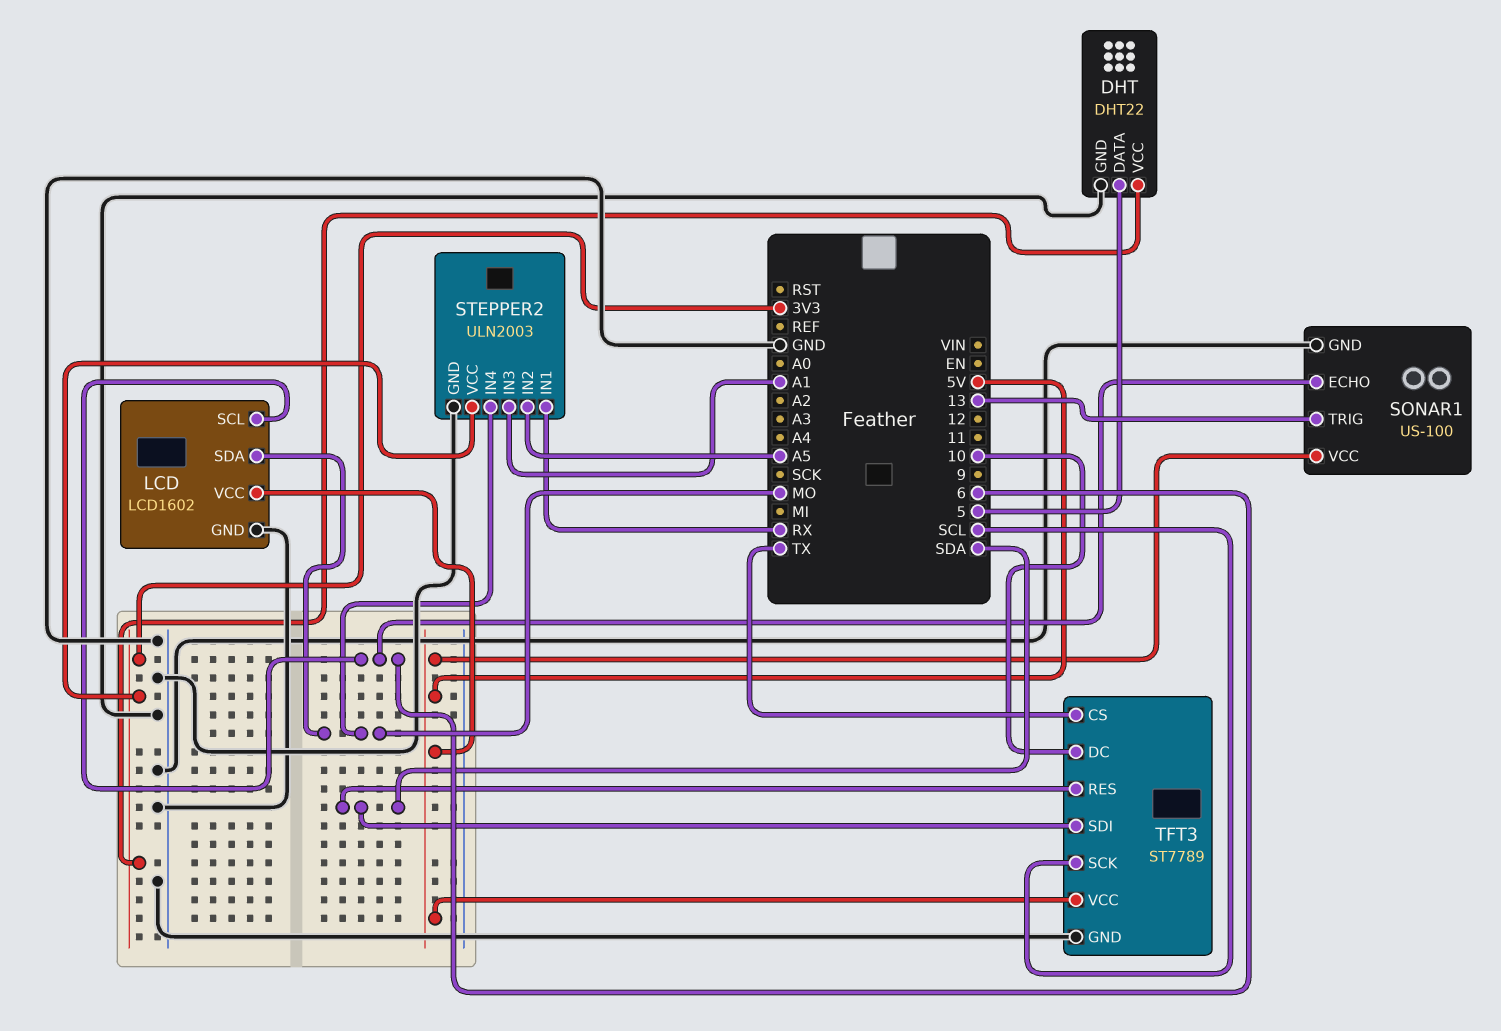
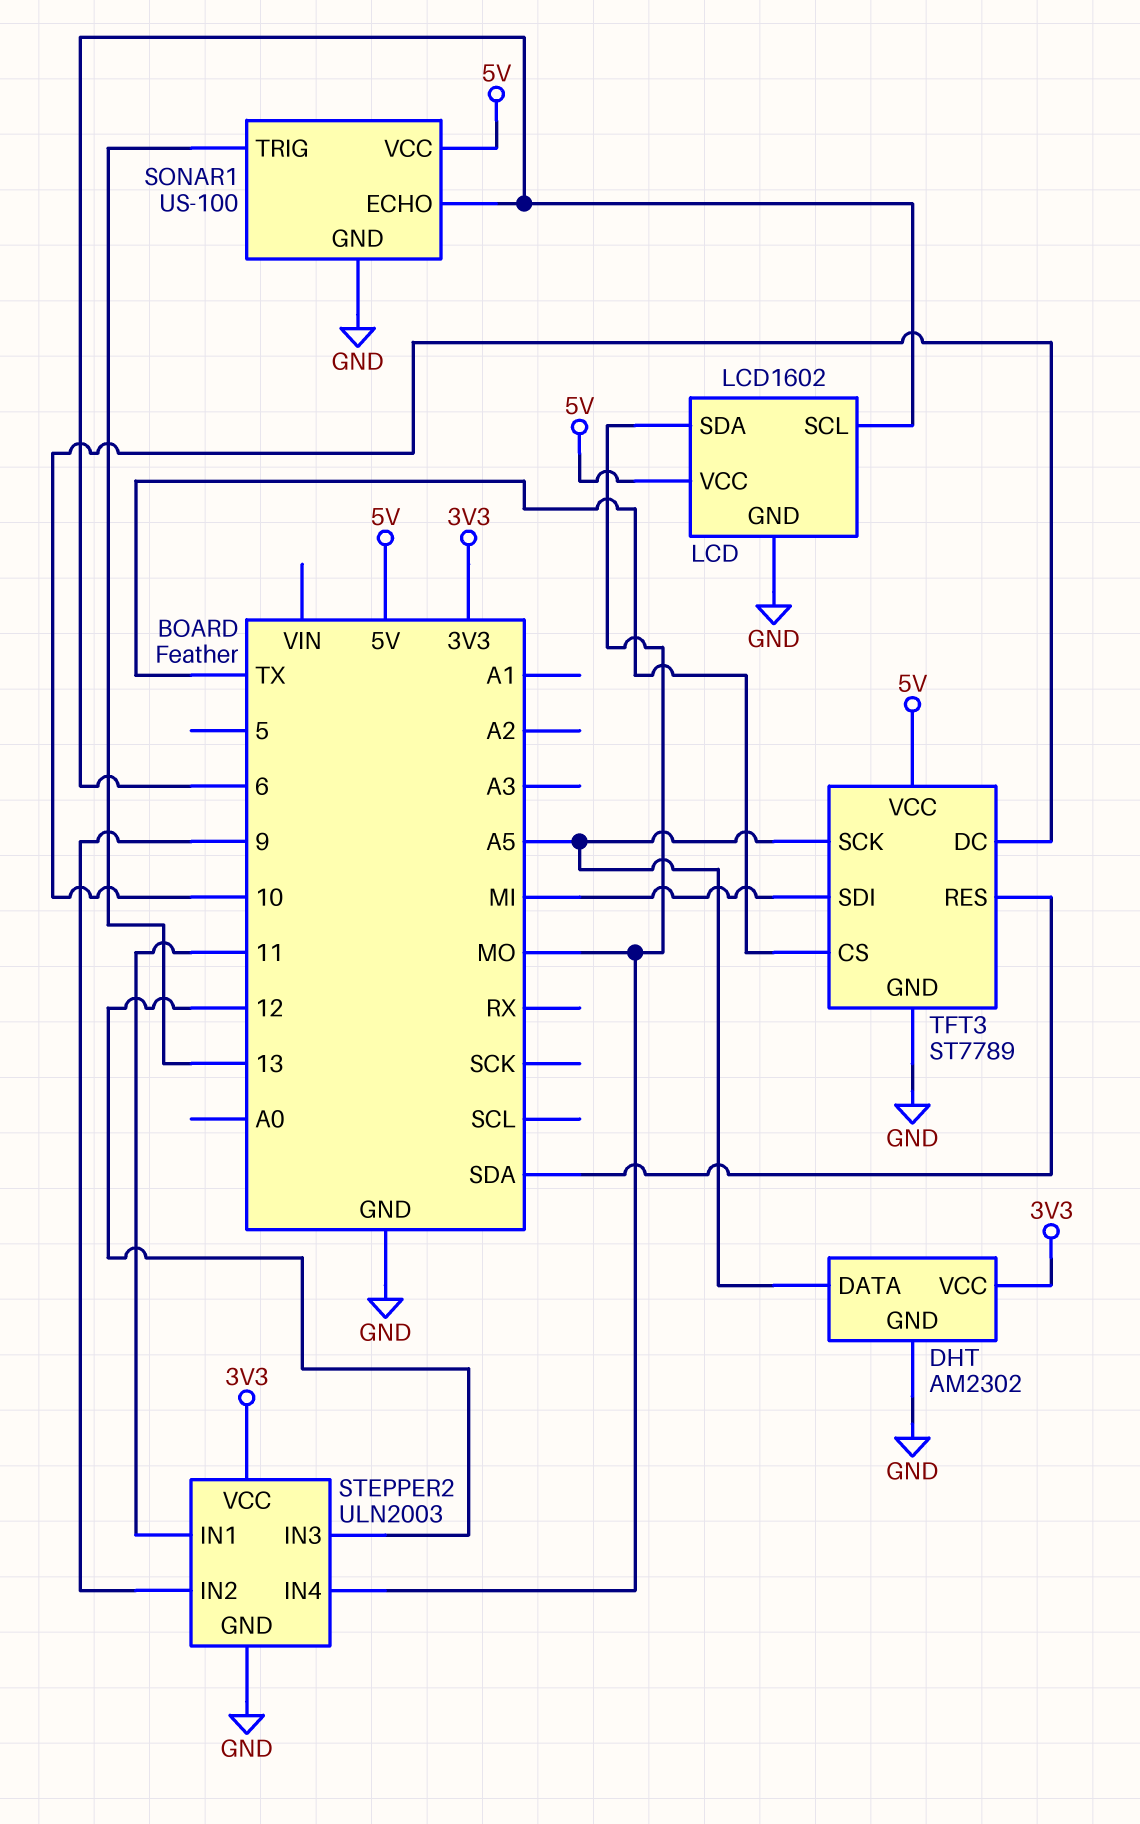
DHT: DHT22 -> AM2302
DHT pin DATA: 5 -> A5
STEPPER2 pin IN1: RX -> 11
STEPPER2 pin IN2: A5 -> 9
STEPPER2 pin IN3: A1 -> 12
TFT3 pin SCK: SCL -> A5
TFT3 pin SDI: SDA -> MI

